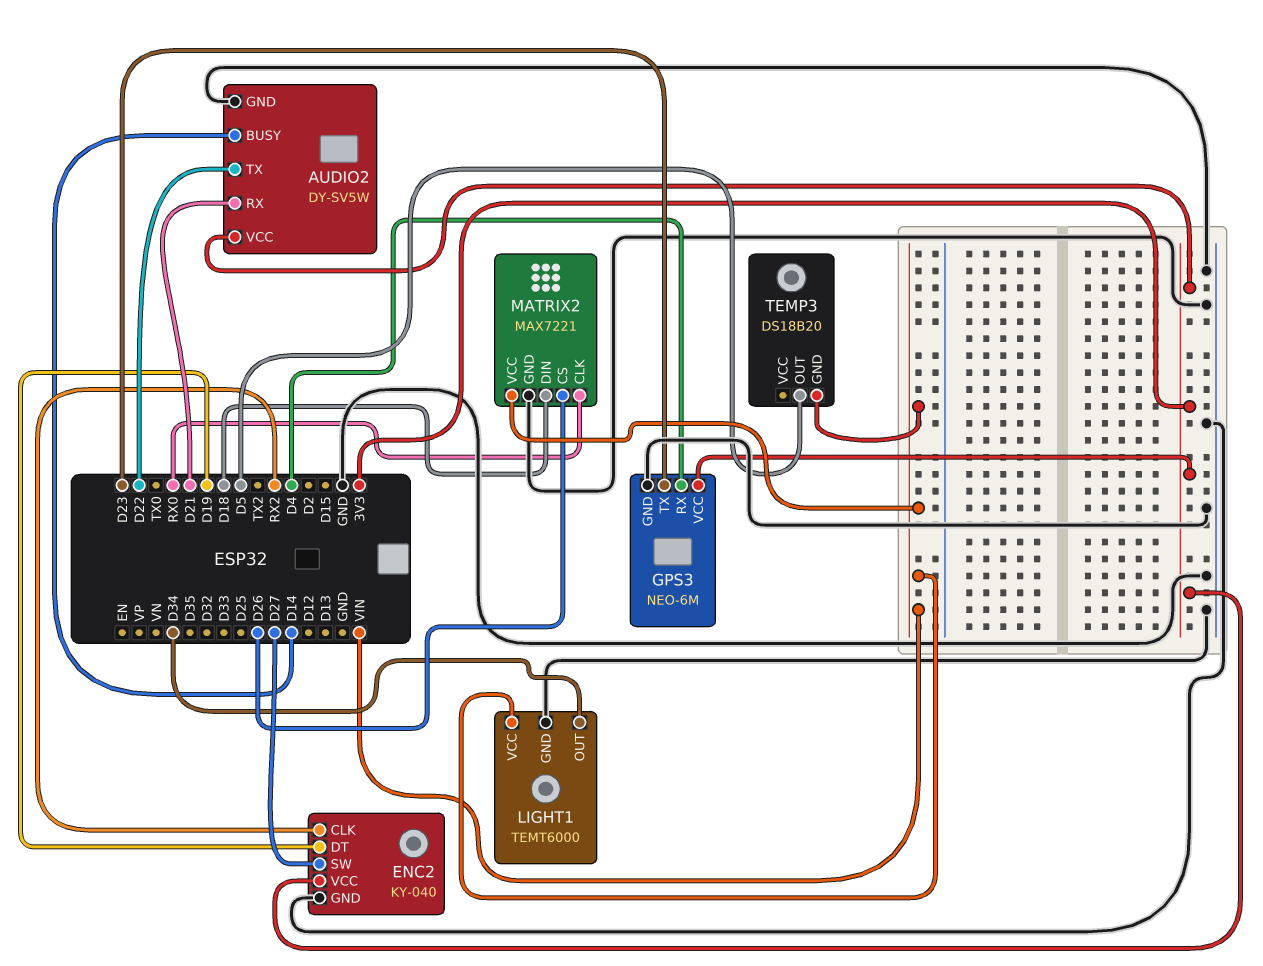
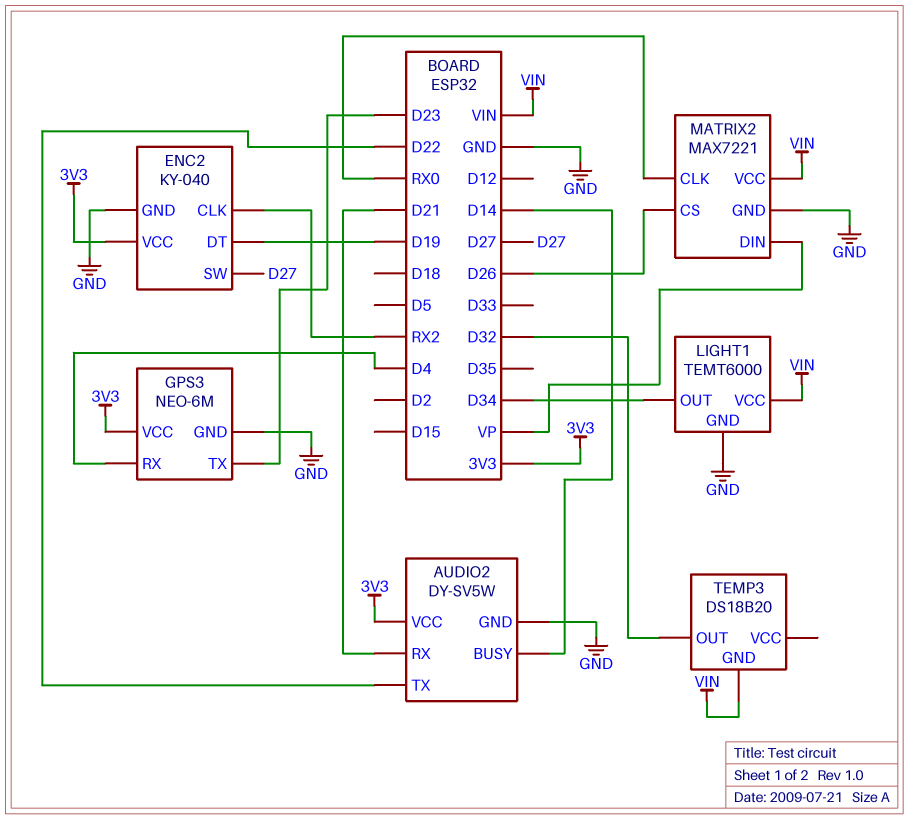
MATRIX2 pin DIN: D18 -> VP
TEMP3 pin OUT: D5 -> D32

